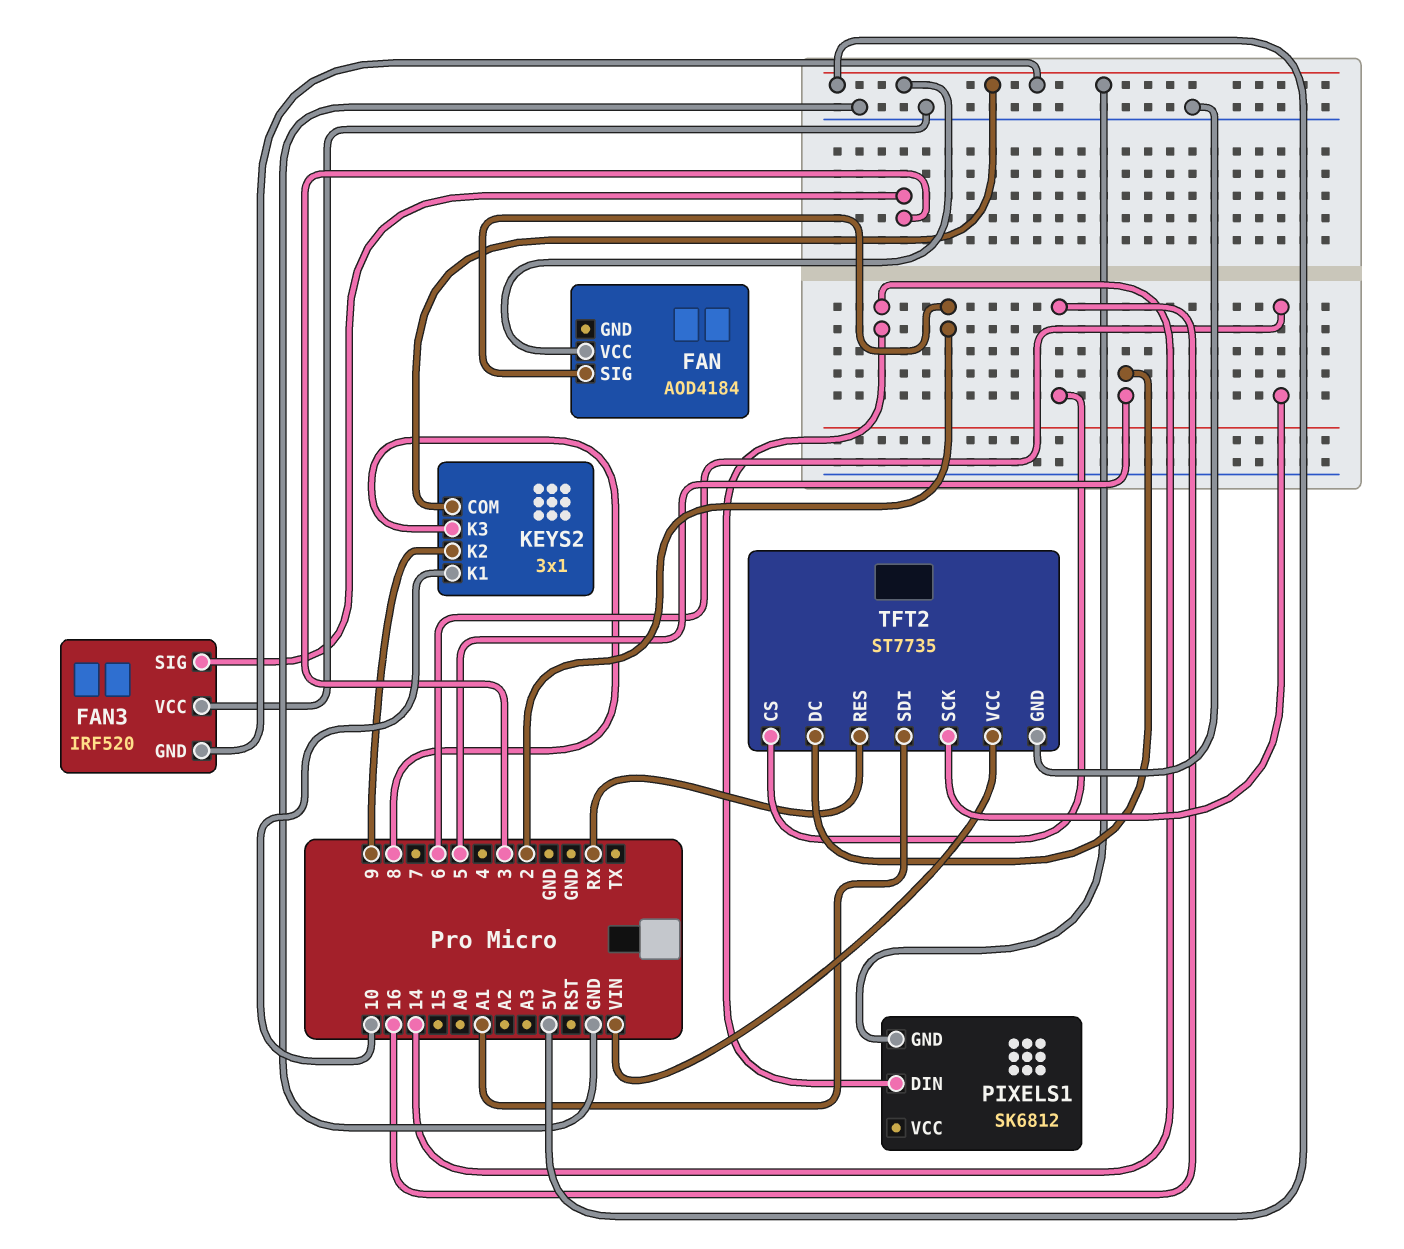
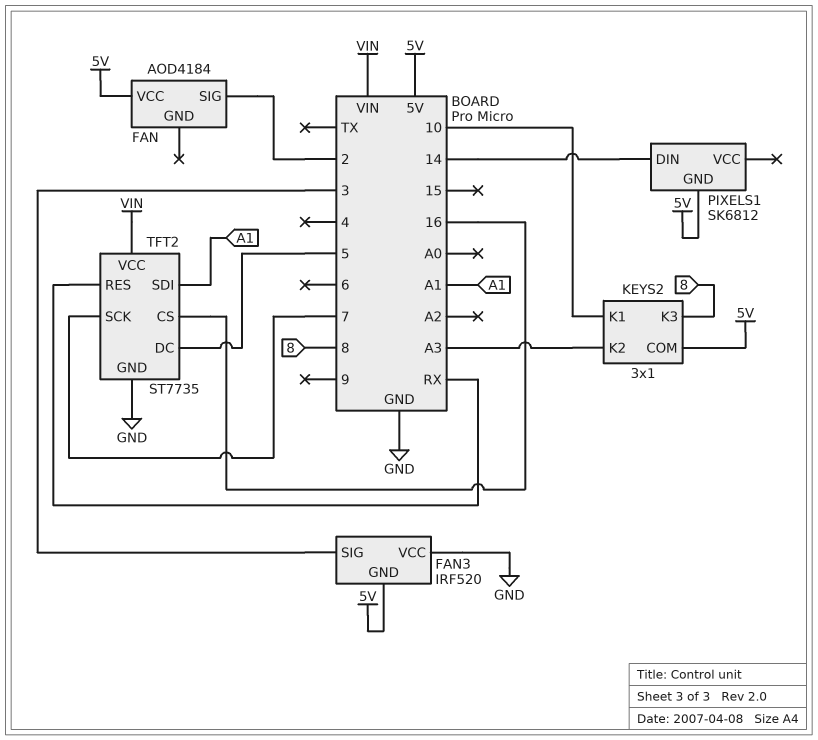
KEYS2 pin K2: 9 -> A3
TFT2 pin SCK: 6 -> 7

